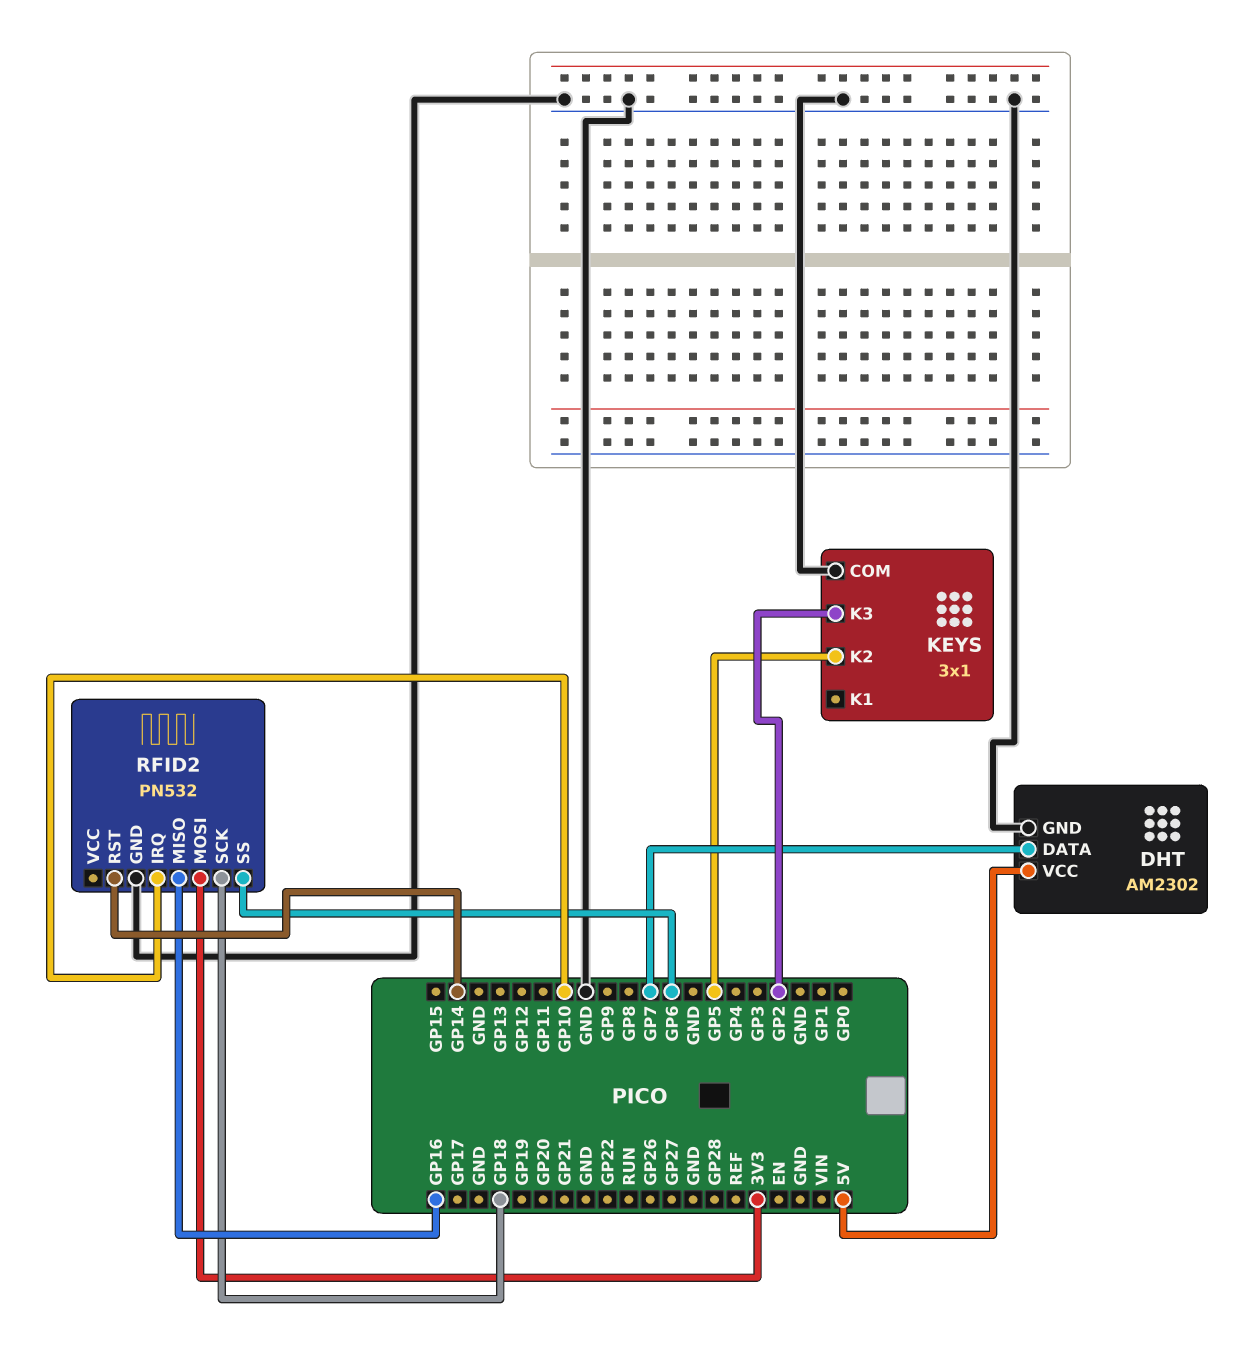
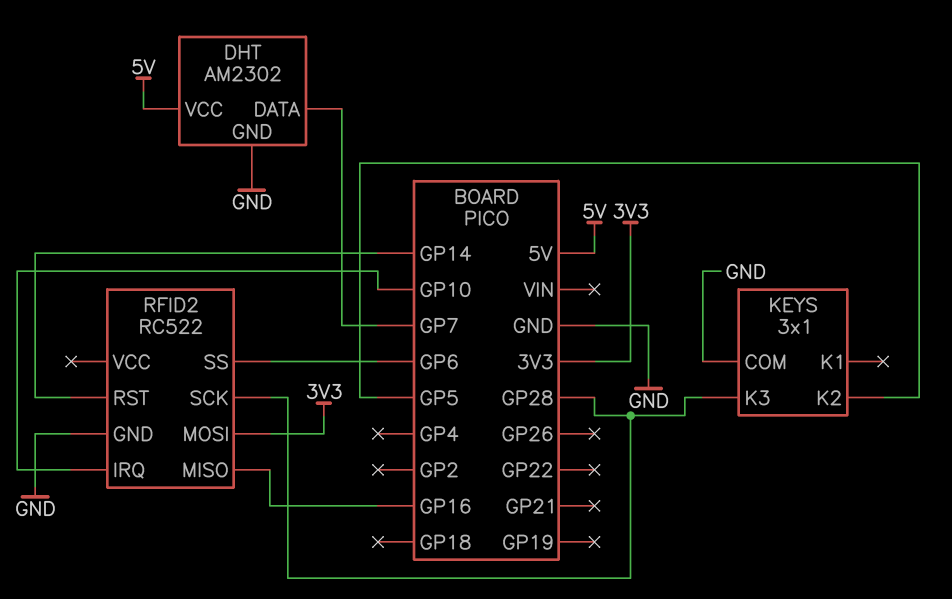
KEYS pin K3: GP2 -> GP28
RFID2: PN532 -> RC522
RFID2 pin SCK: GP18 -> GP28

